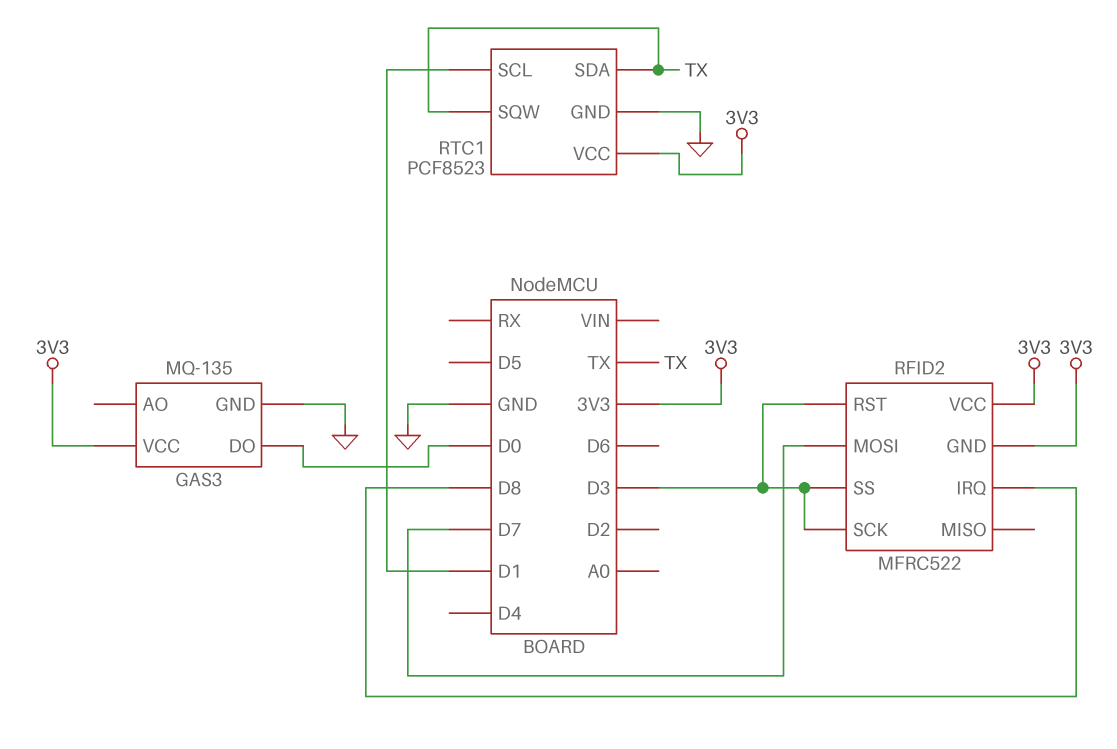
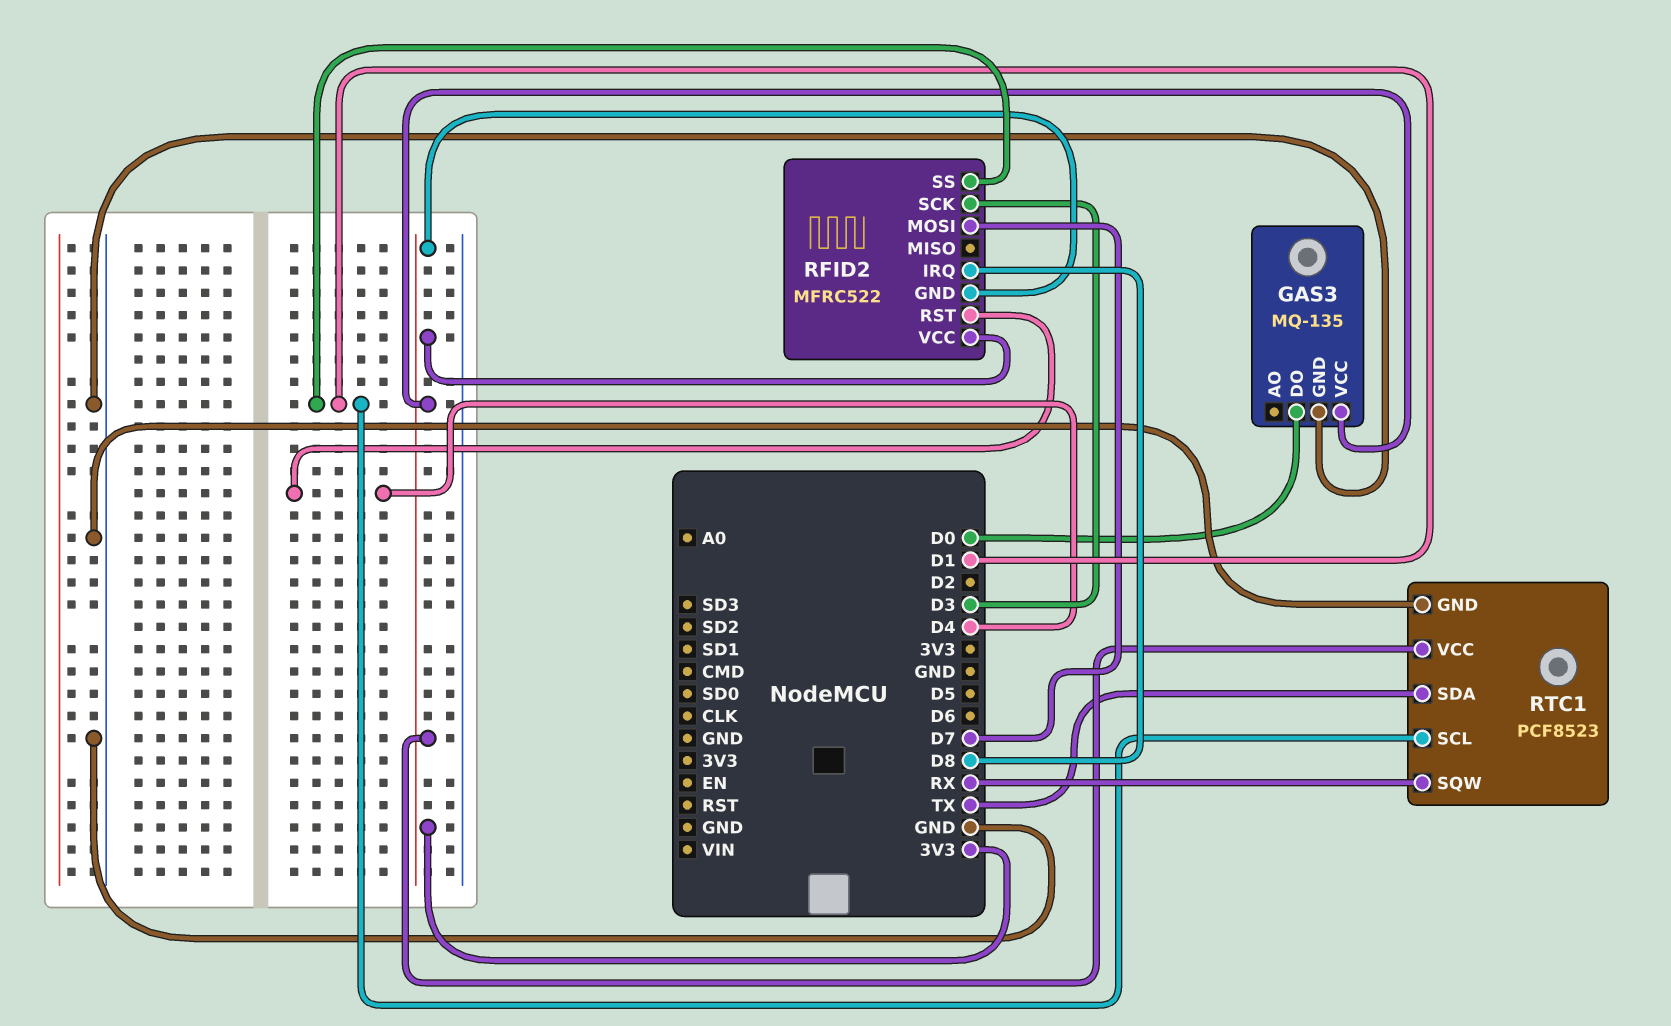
RFID2 pin RST: D3 -> D4
RFID2 pin SS: D3 -> D1
RTC1 pin SQW: TX -> RX

